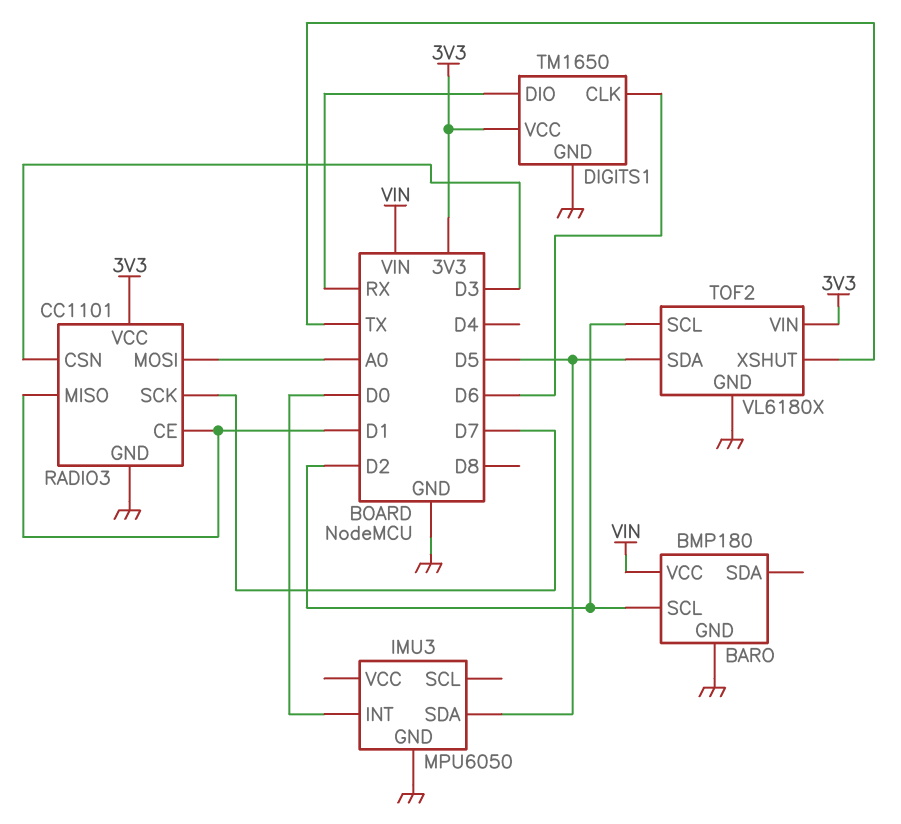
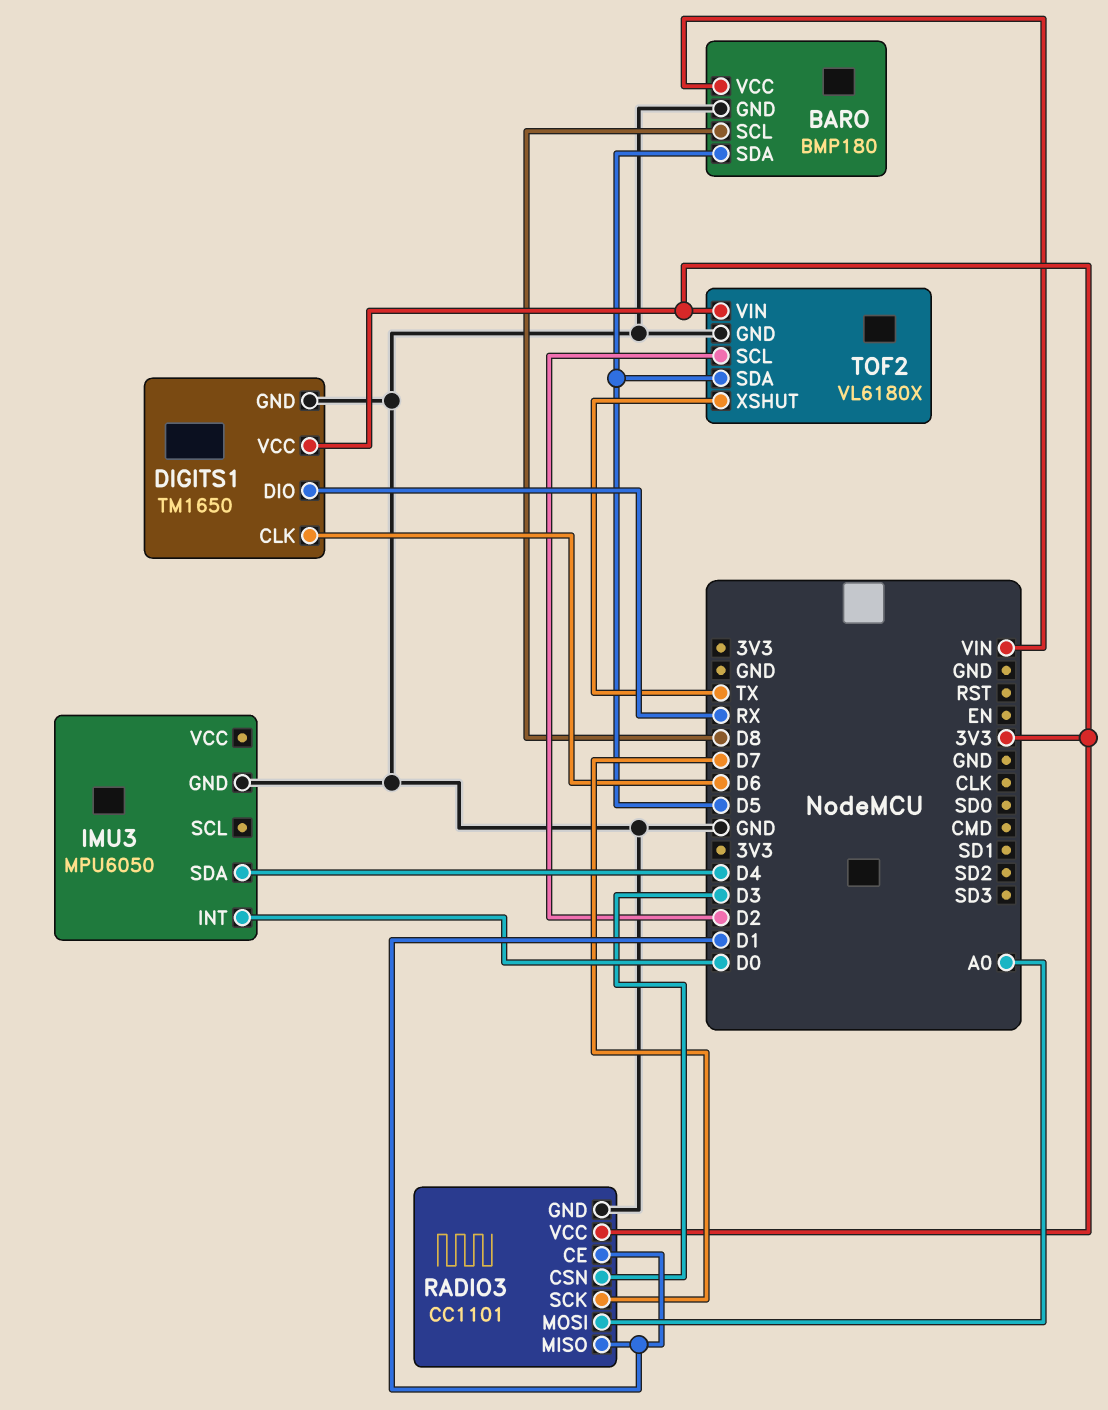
BARO pin SCL: D2 -> D8
BARO pin SDA: none -> D5
IMU3 pin SDA: D5 -> D4

